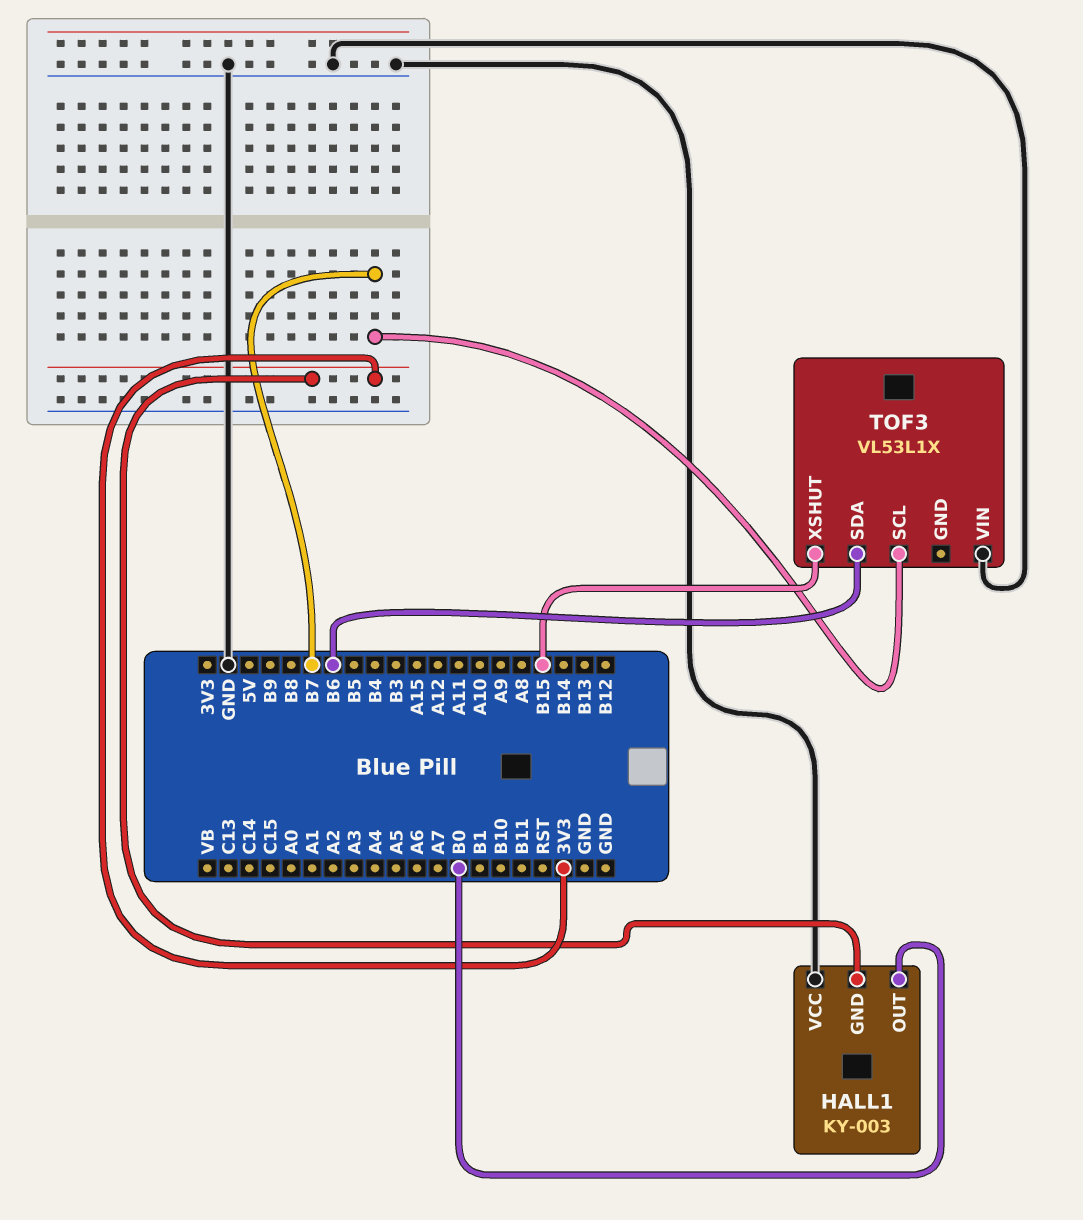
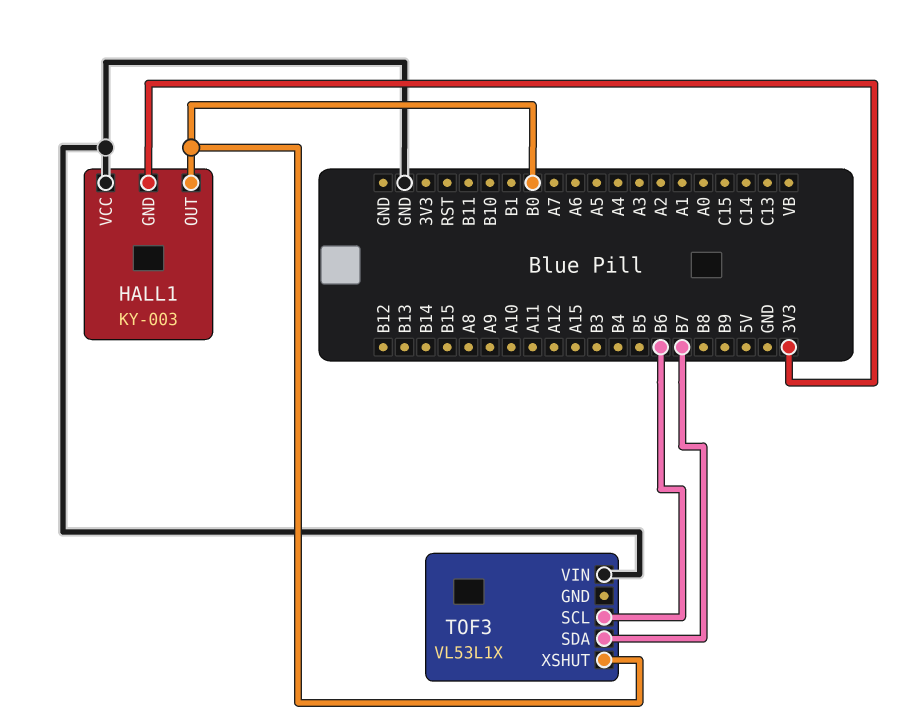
TOF3 pin SCL: B7 -> B6
TOF3 pin SDA: B6 -> B7
TOF3 pin XSHUT: B15 -> B0

